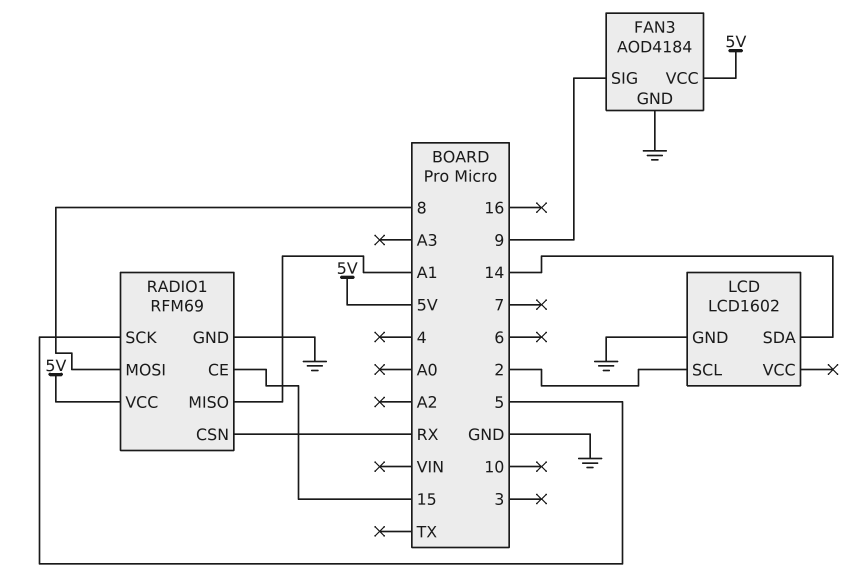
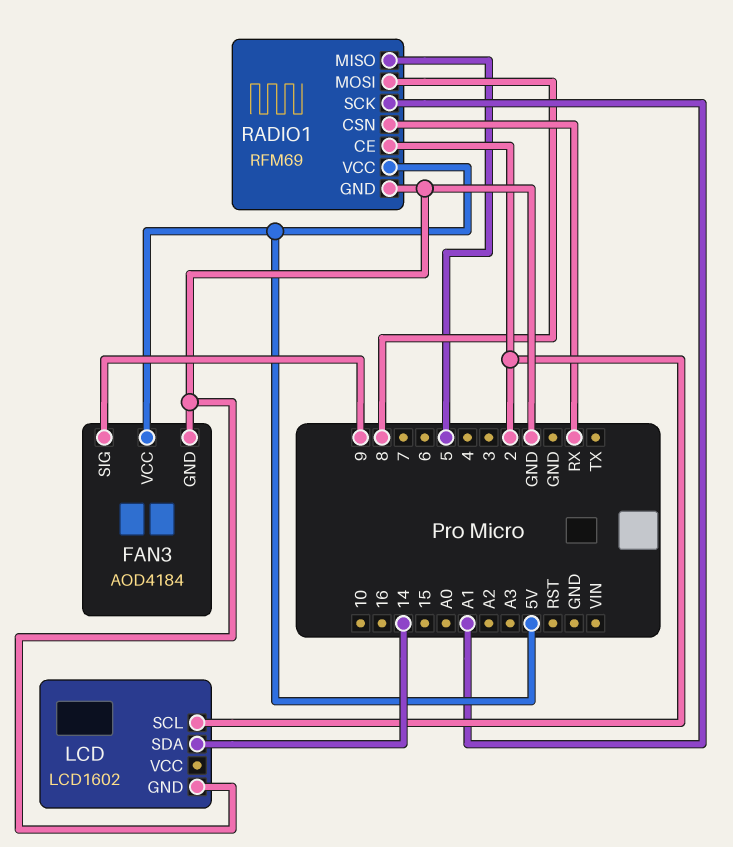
RADIO1 pin CE: 15 -> 2
RADIO1 pin MISO: A1 -> 5
RADIO1 pin SCK: 5 -> A1

